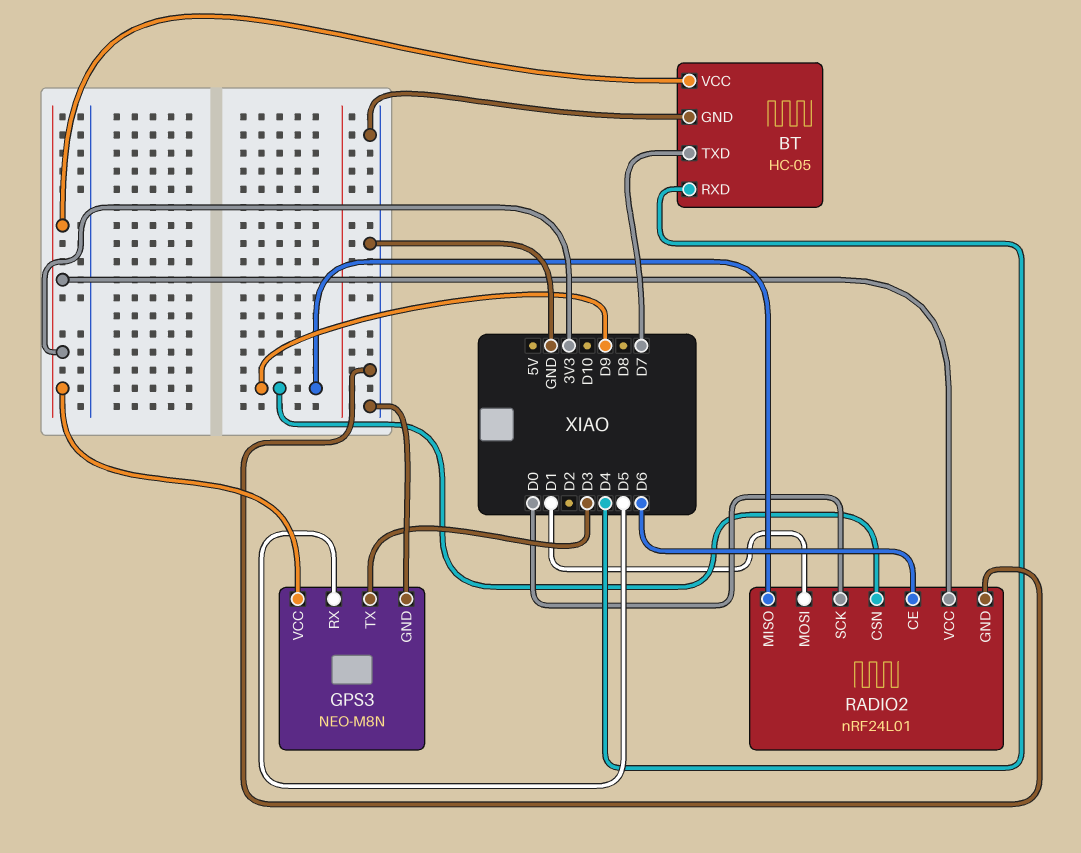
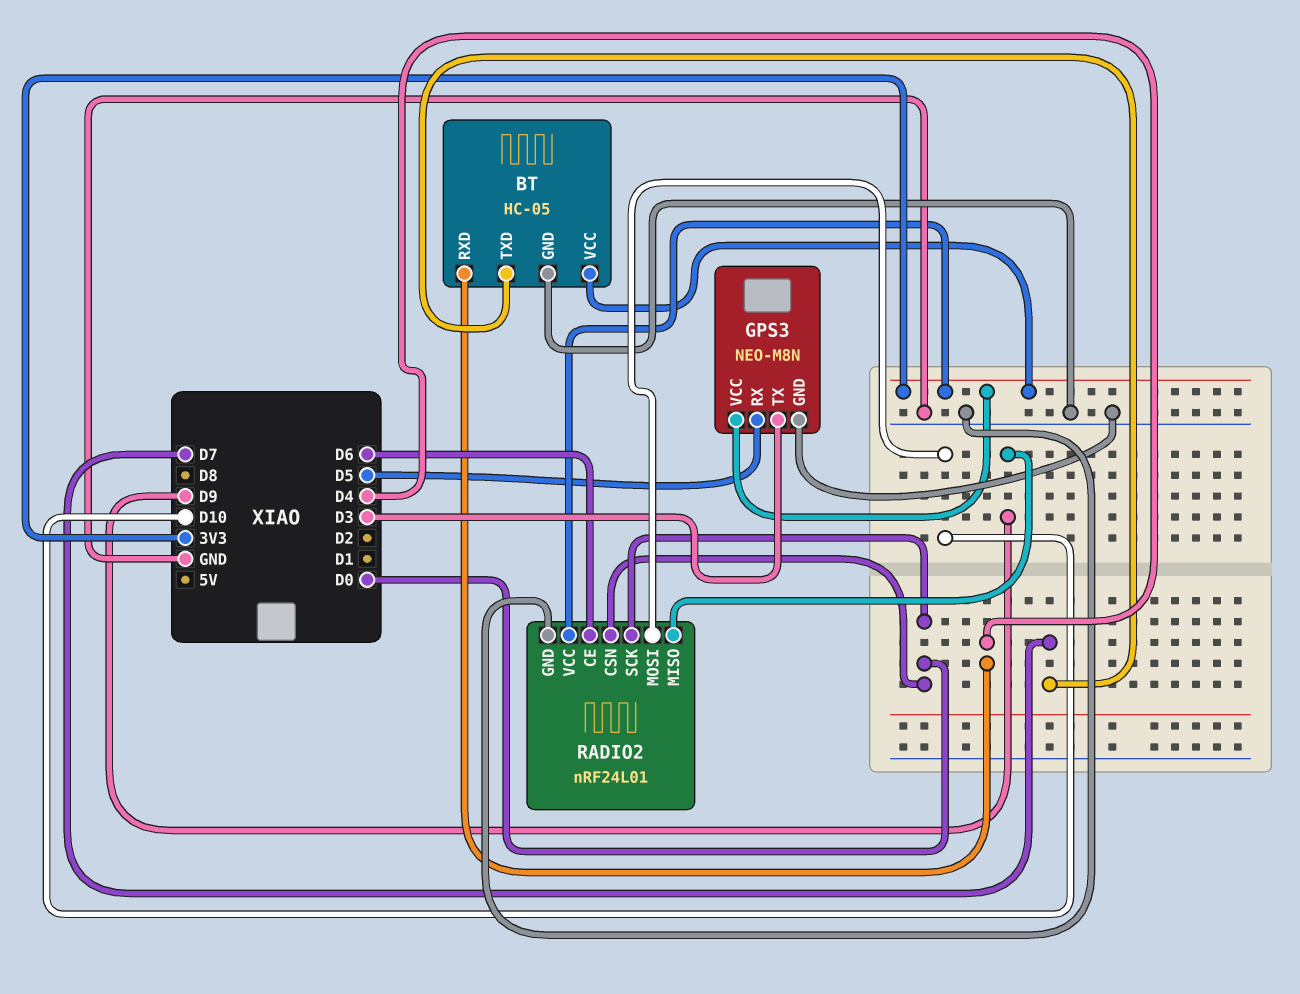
RADIO2 pin CSN: D9 -> D0
RADIO2 pin MOSI: D1 -> D10

